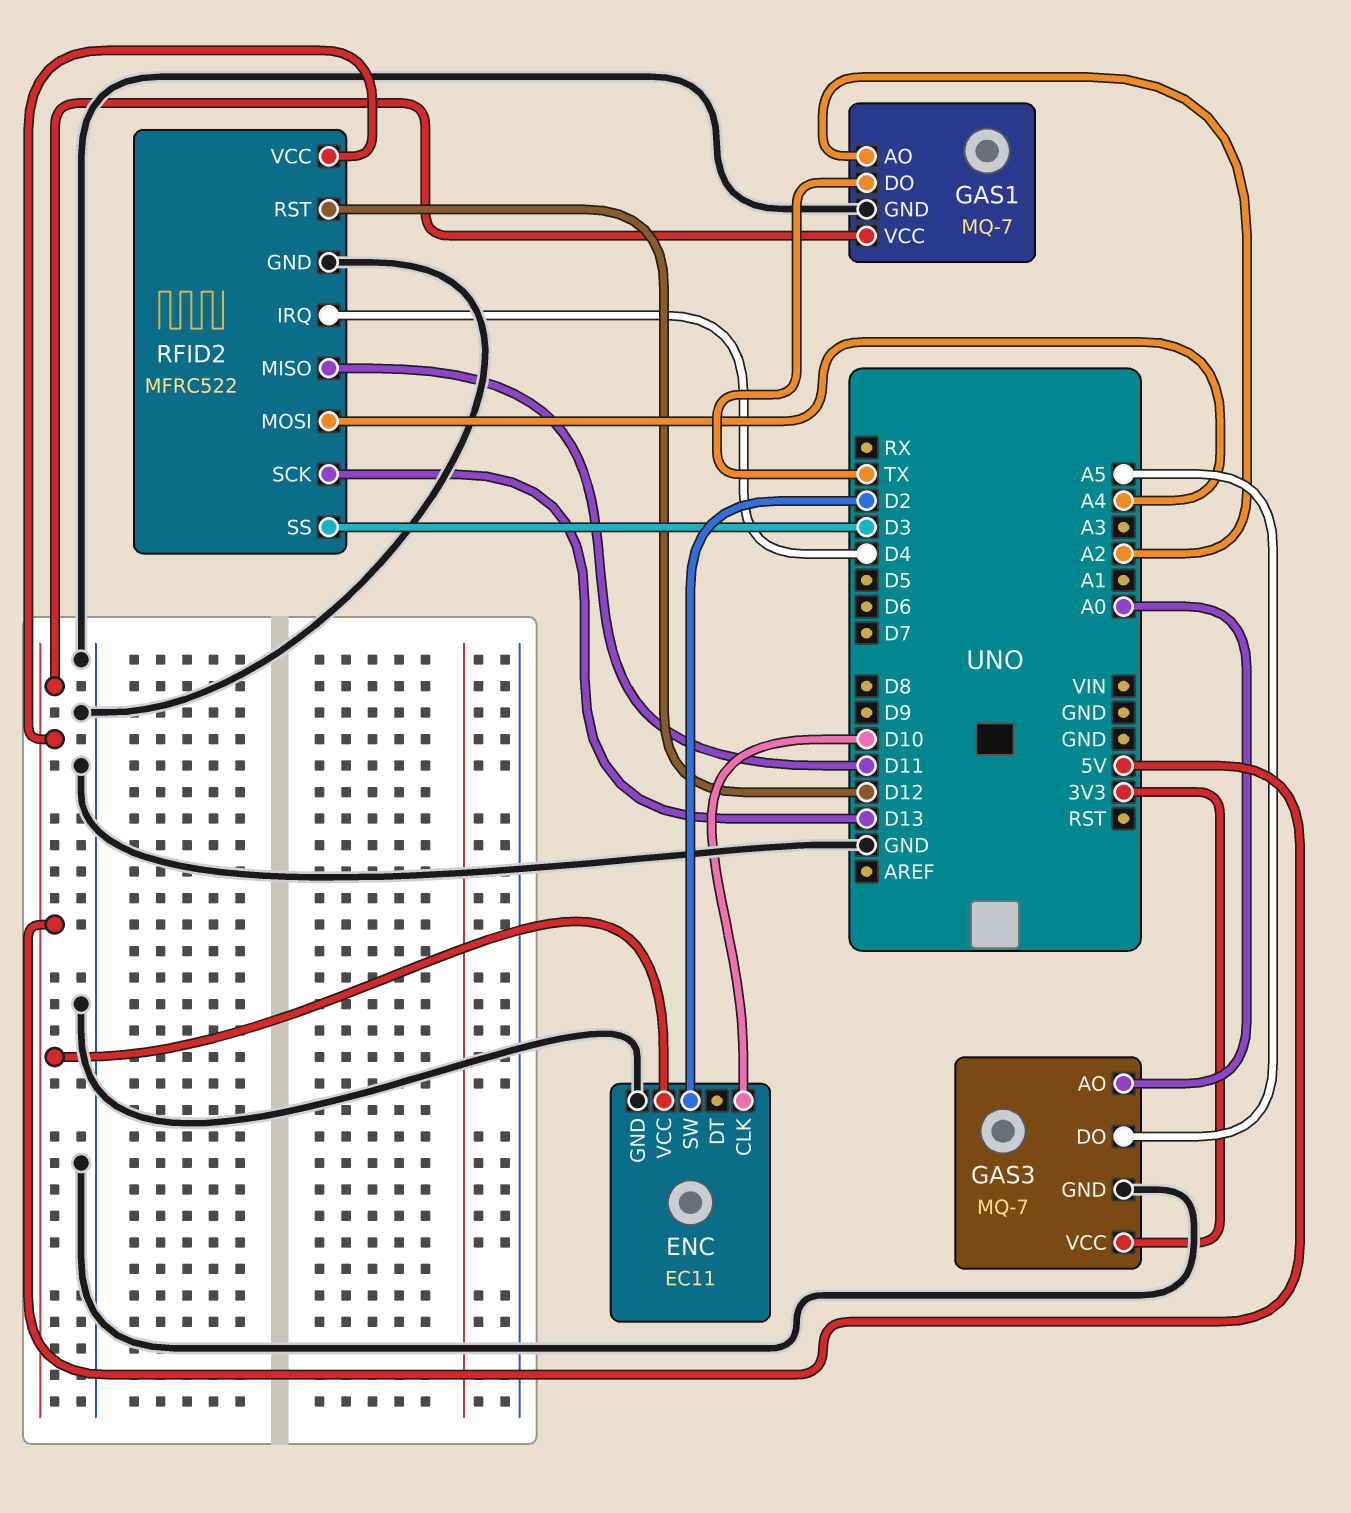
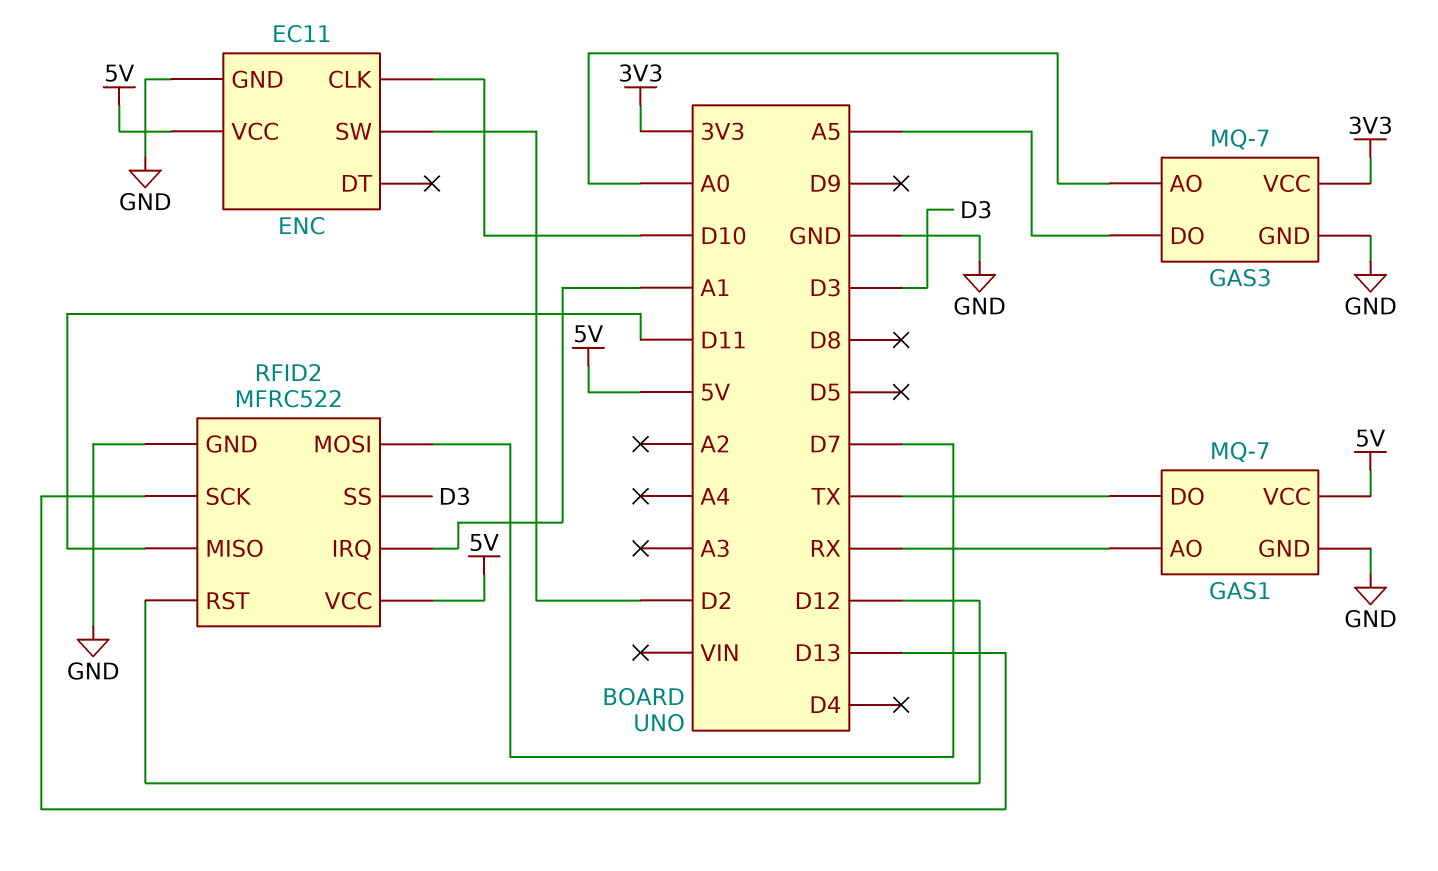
GAS1 pin AO: A2 -> RX
RFID2 pin IRQ: D4 -> A1
RFID2 pin MOSI: A4 -> D7

